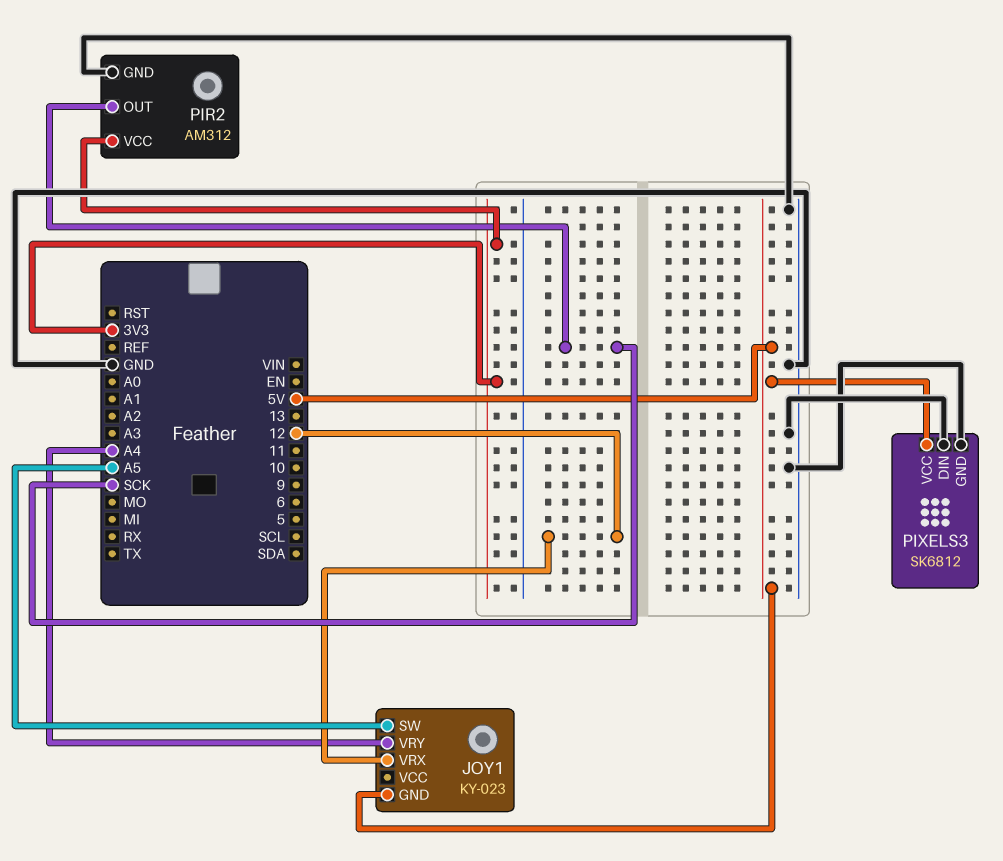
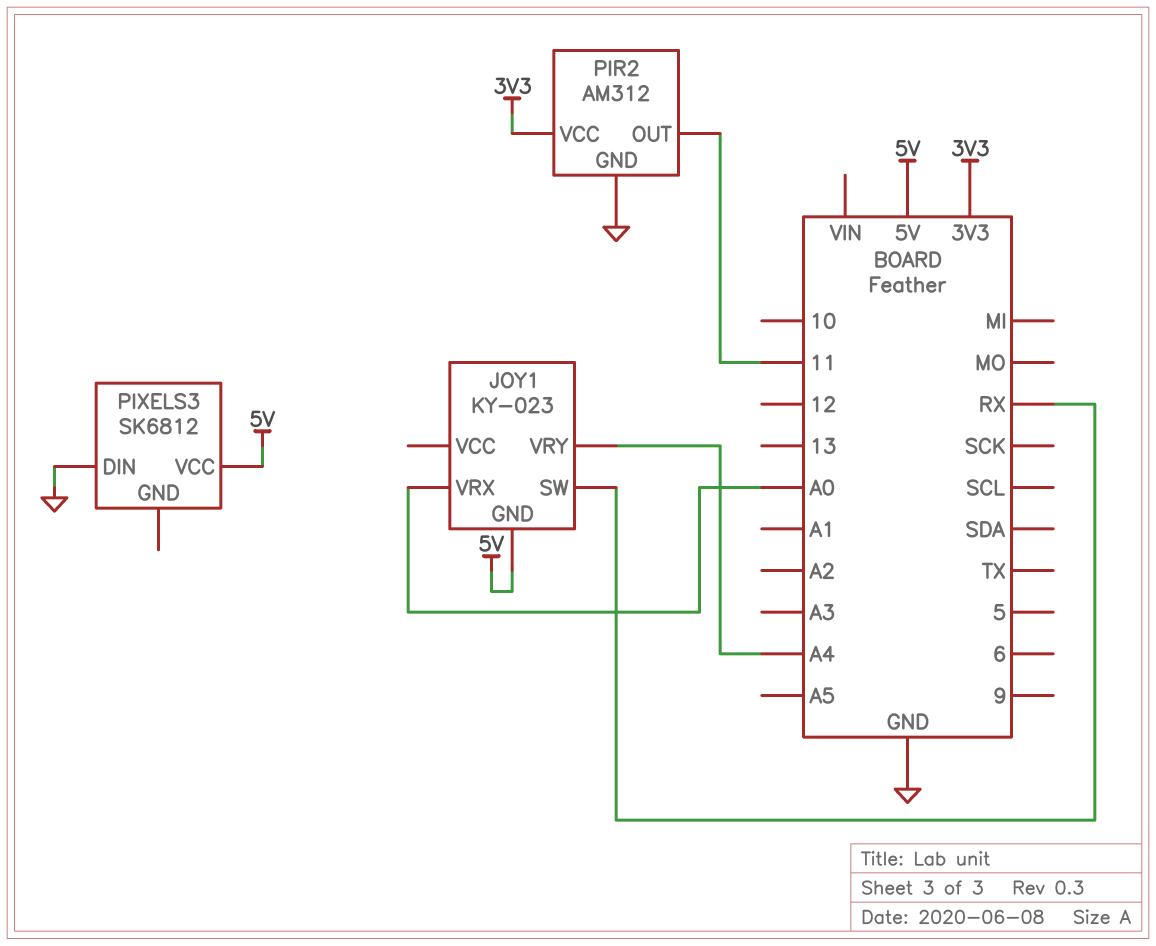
JOY1 pin SW: A5 -> RX
JOY1 pin VRX: 12 -> A0
PIR2 pin OUT: SCK -> 11
PIXELS3 pin GND: GND -> none

